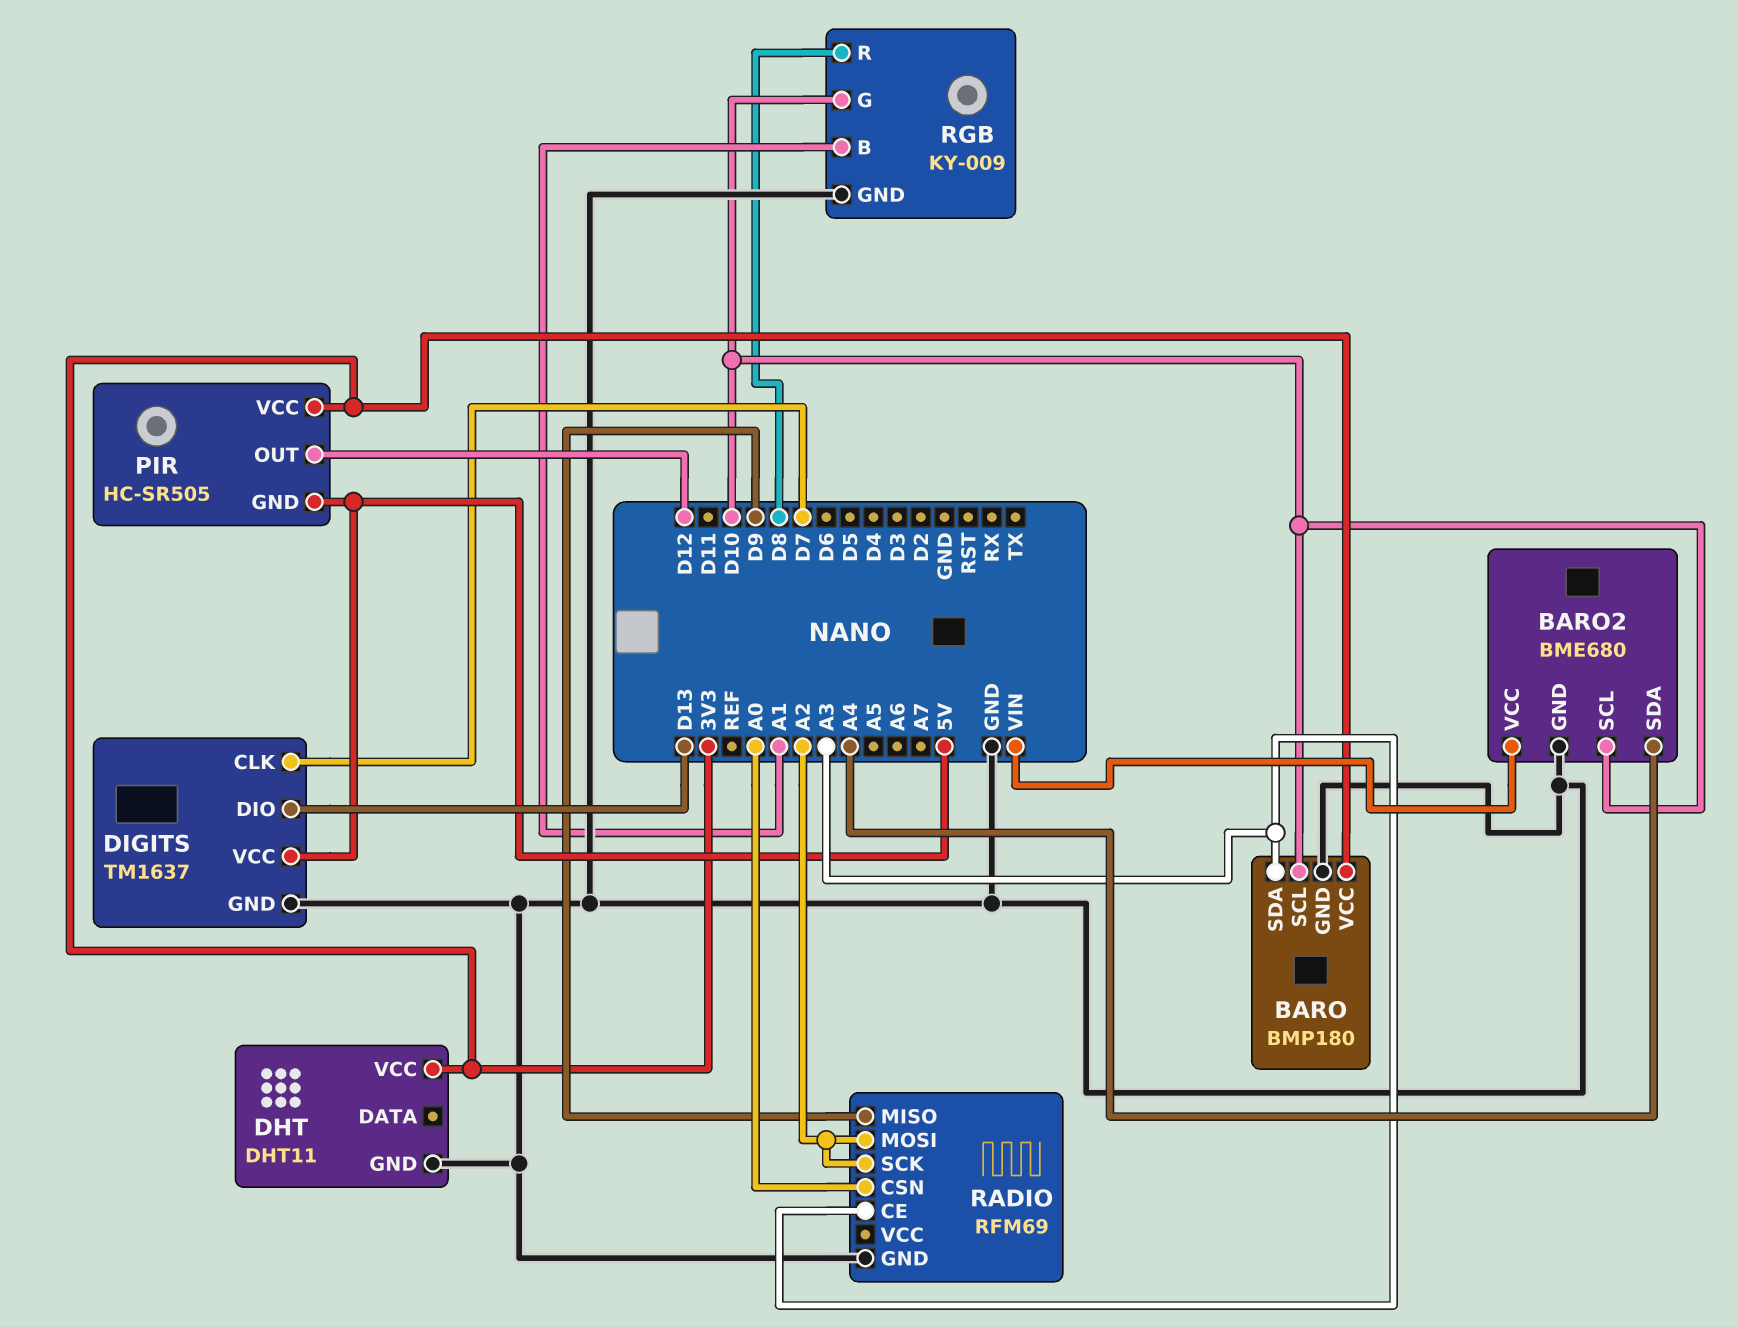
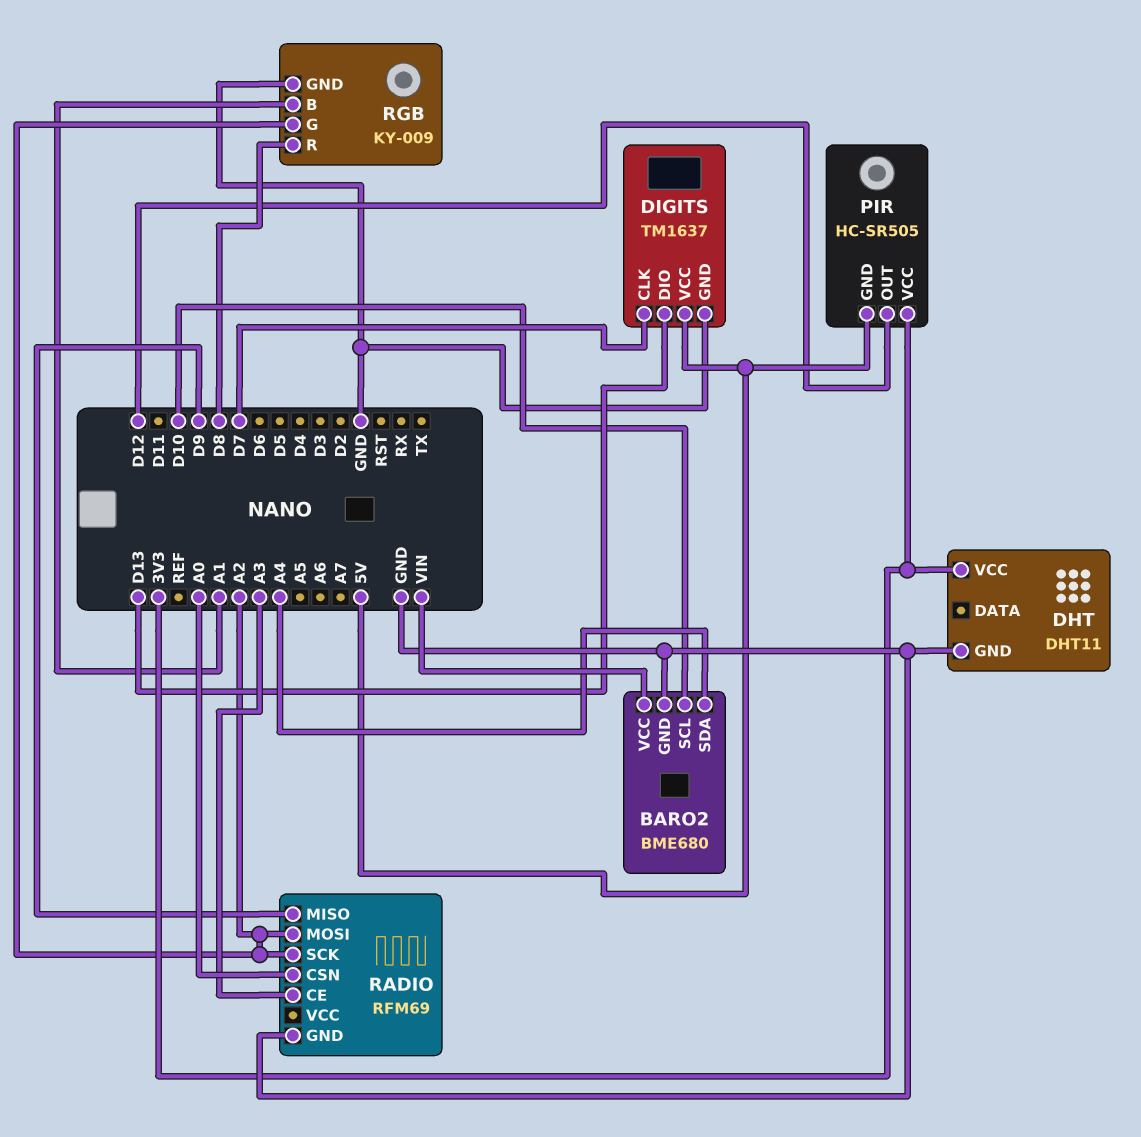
BARO: BMP180 -> none
BARO pin GND: GND -> none
BARO pin SCL: D10 -> none
BARO pin SDA: A3 -> none
BARO pin VCC: 3V3 -> none
RGB pin G: D10 -> A2

